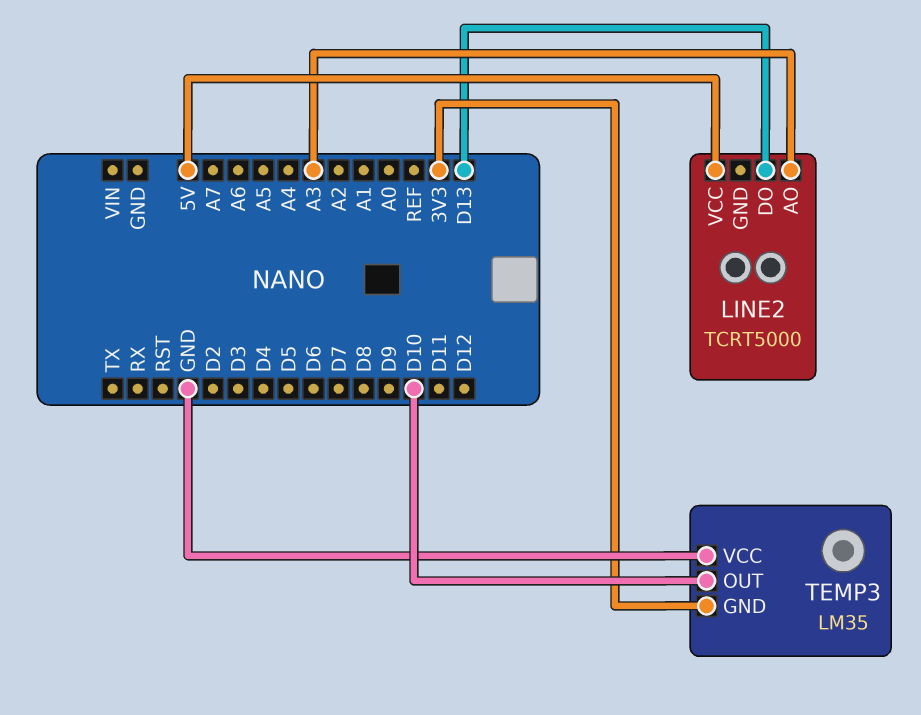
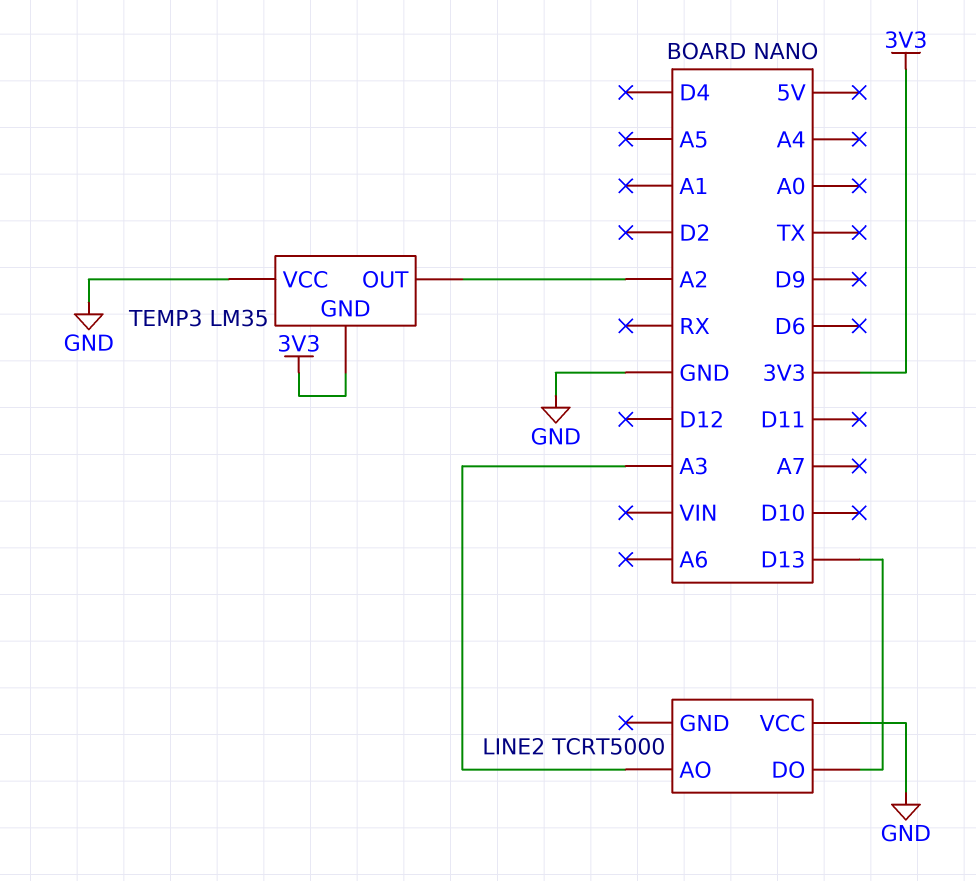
LINE2 pin VCC: 5V -> GND
TEMP3 pin OUT: D10 -> A2

